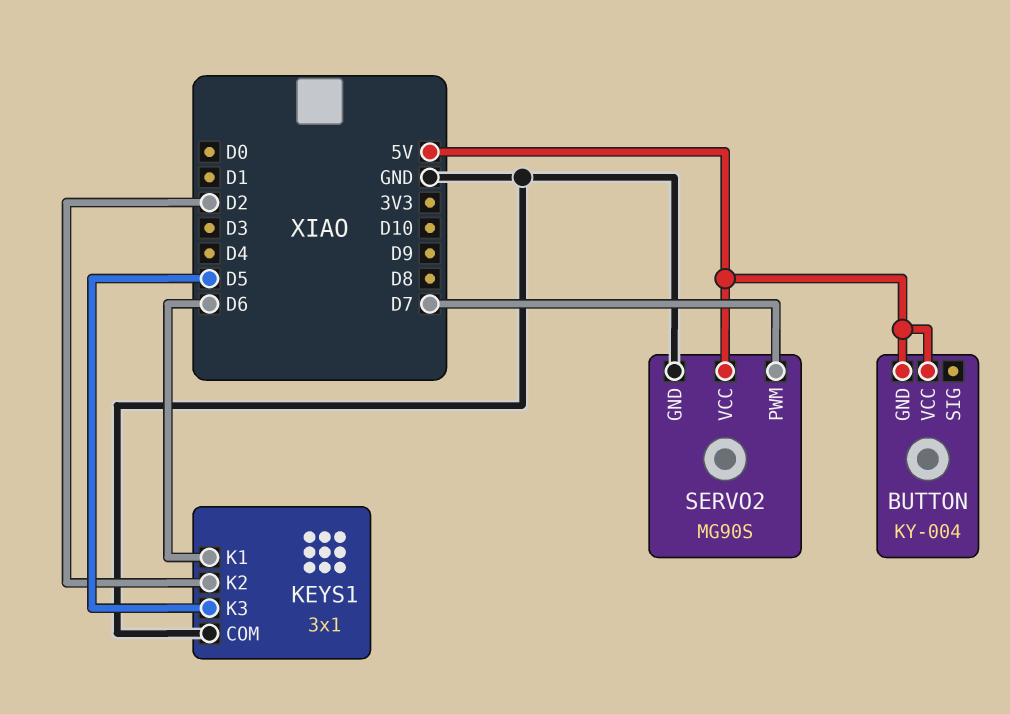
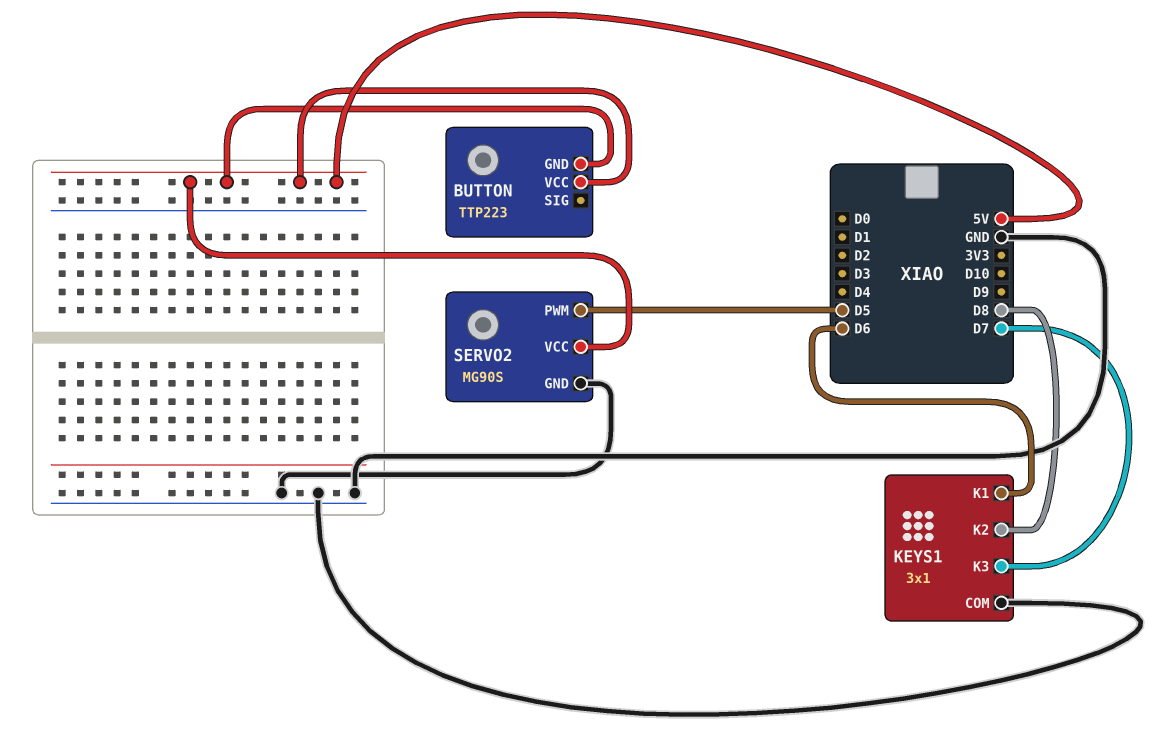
BUTTON: KY-004 -> TTP223
KEYS1 pin K2: D2 -> D8
KEYS1 pin K3: D5 -> D7
SERVO2 pin PWM: D7 -> D5

